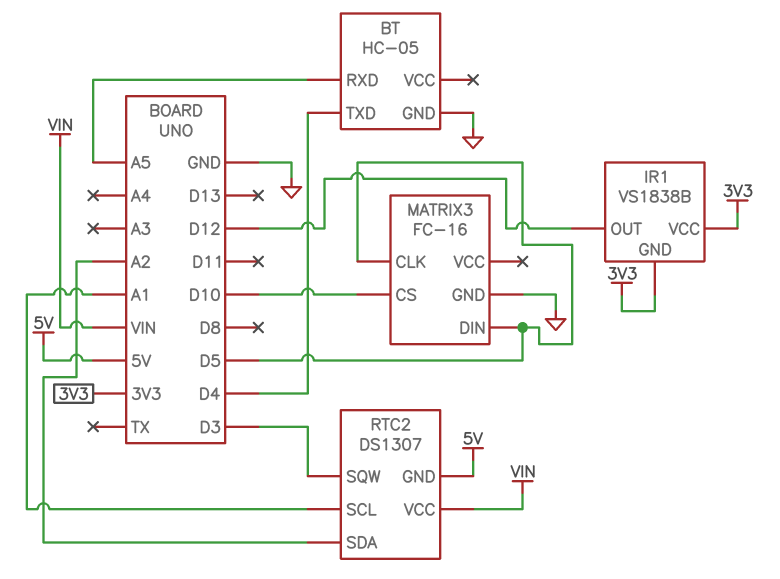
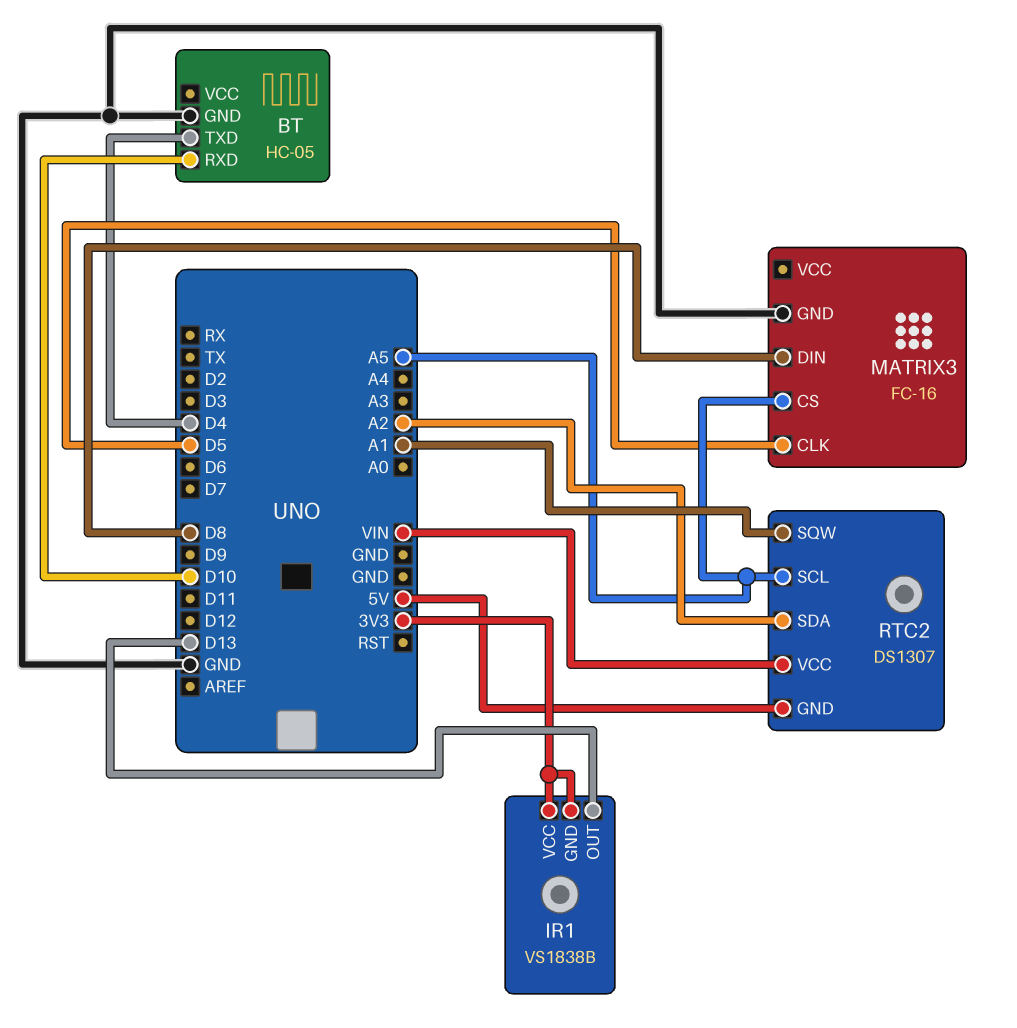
BT pin RXD: A5 -> D10
IR1 pin OUT: D12 -> D13
MATRIX3 pin CS: D10 -> A5
MATRIX3 pin DIN: D5 -> D8
RTC2 pin SCL: A1 -> A5
RTC2 pin SQW: D3 -> A1

